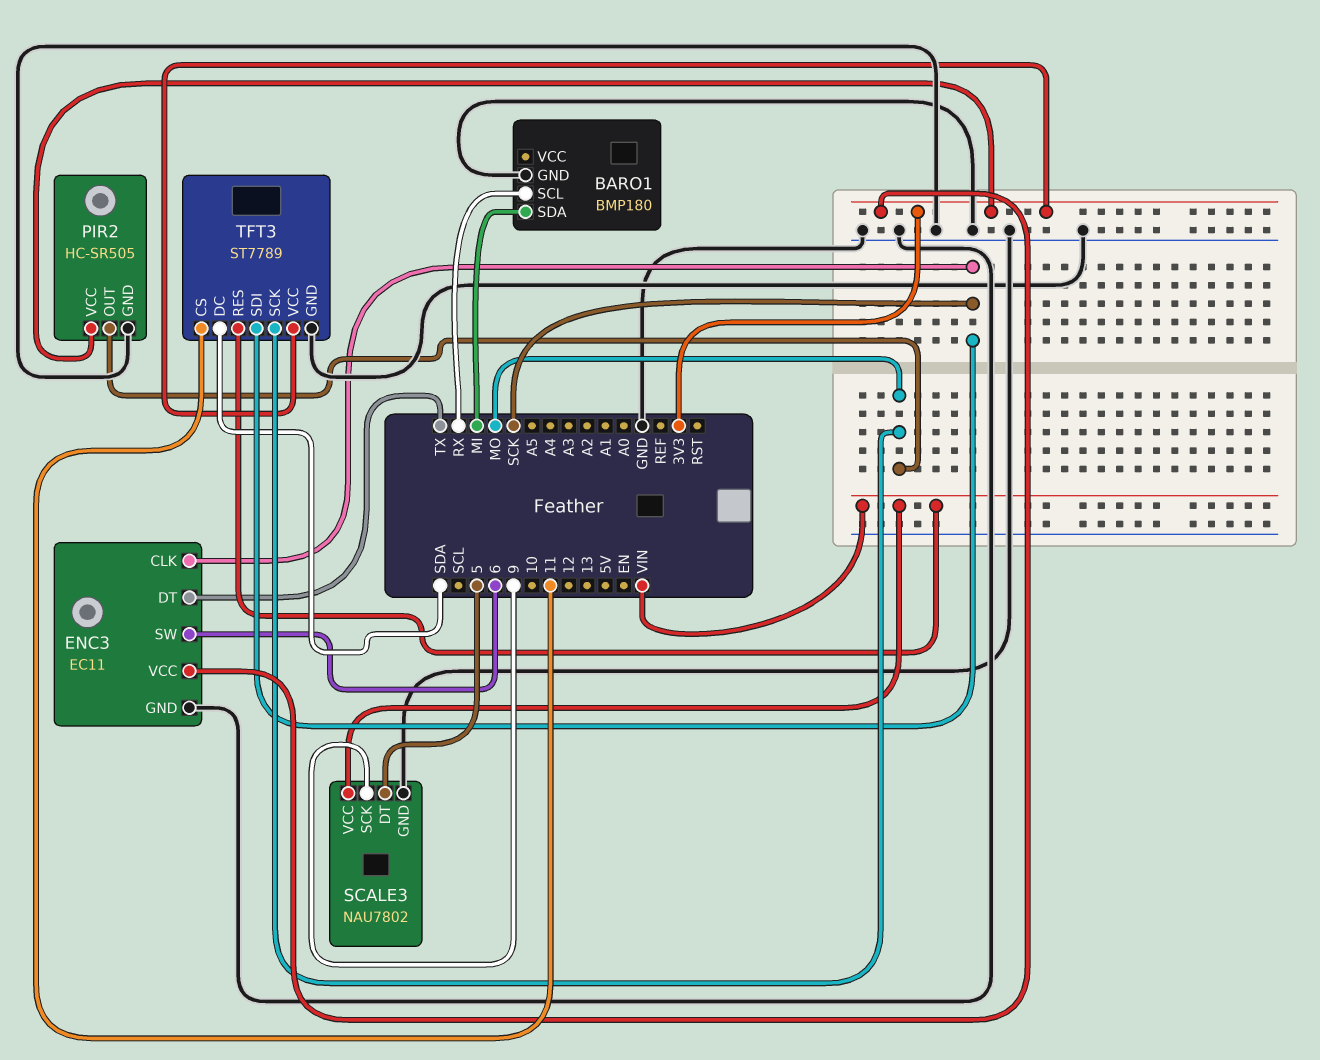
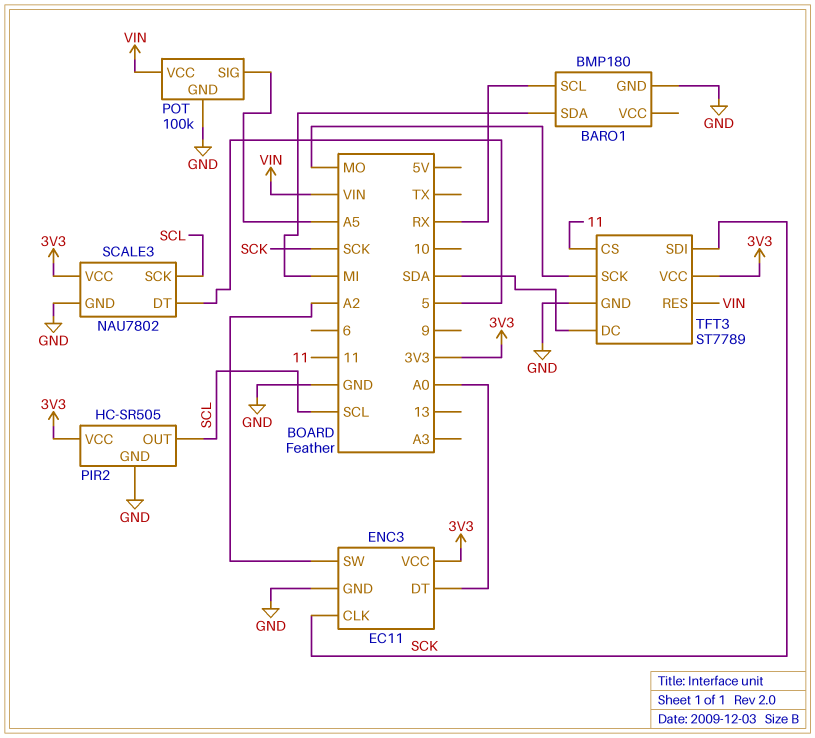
ENC3 pin DT: TX -> A0
ENC3 pin SW: 6 -> A2
PIR2 pin OUT: MO -> SCL
POT: none -> 100k
POT pin GND: none -> GND
POT pin SIG: none -> A5
POT pin VCC: none -> VIN
SCALE3 pin SCK: 9 -> SCL
SCALE3 pin VCC: VIN -> 3V3

